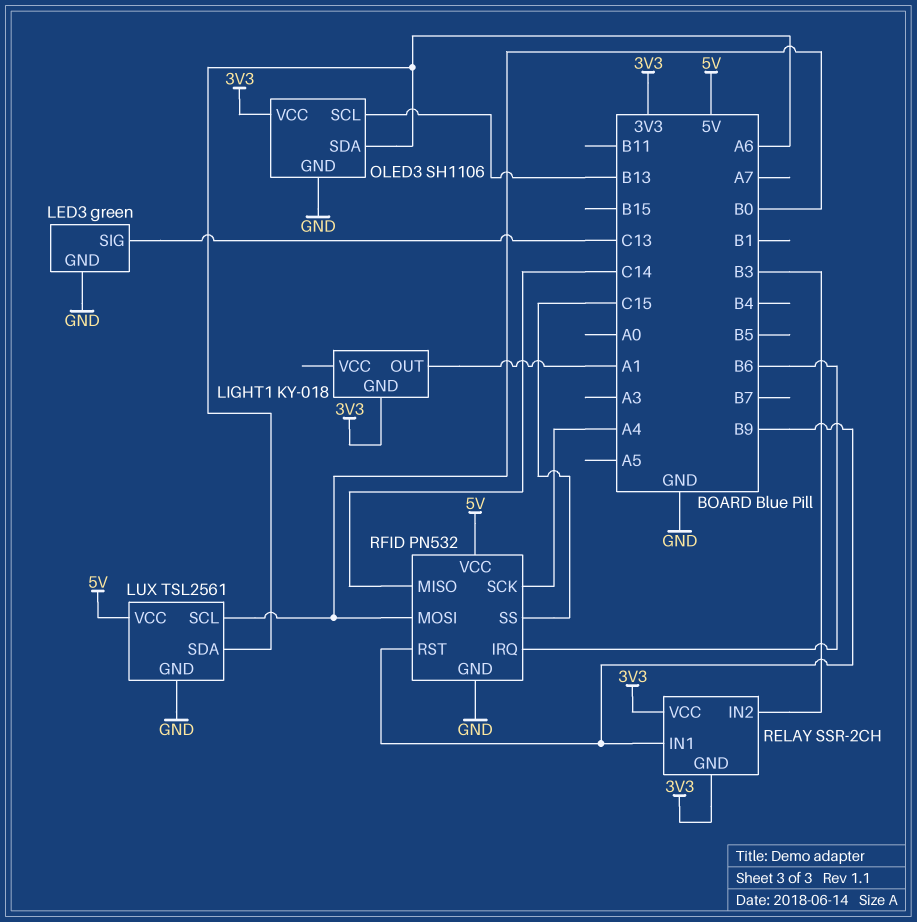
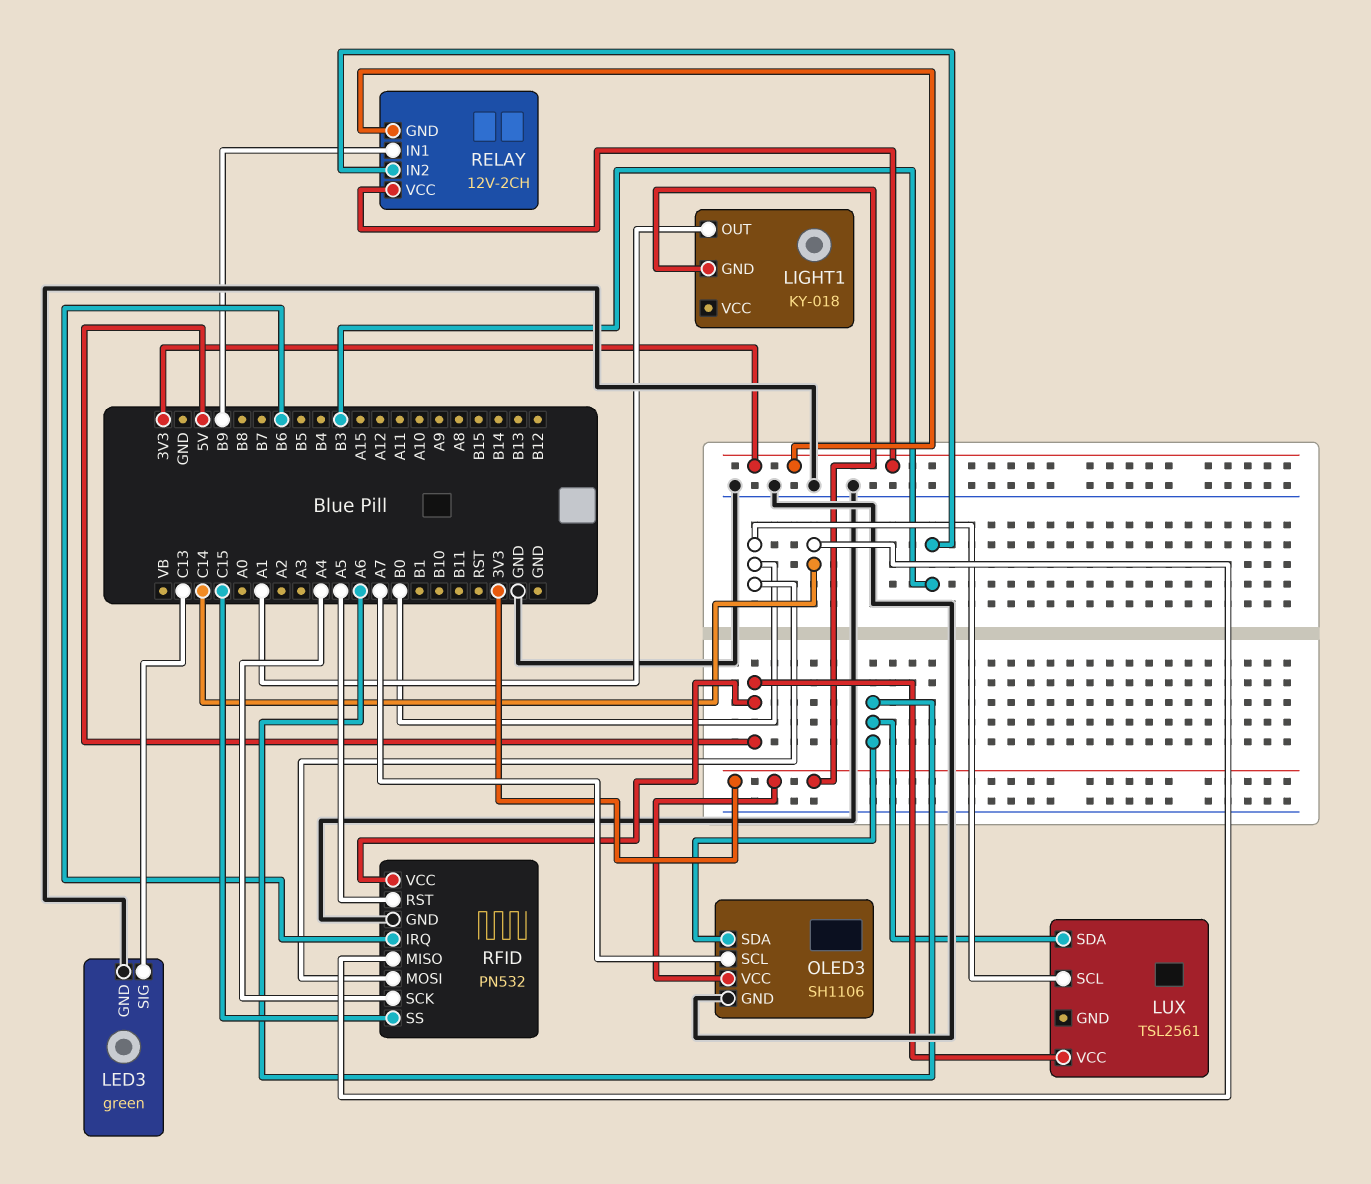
LUX pin GND: GND -> none
OLED3 pin SCL: B13 -> A7
RELAY: SSR-2CH -> 12V-2CH
RFID pin RST: B9 -> A5

